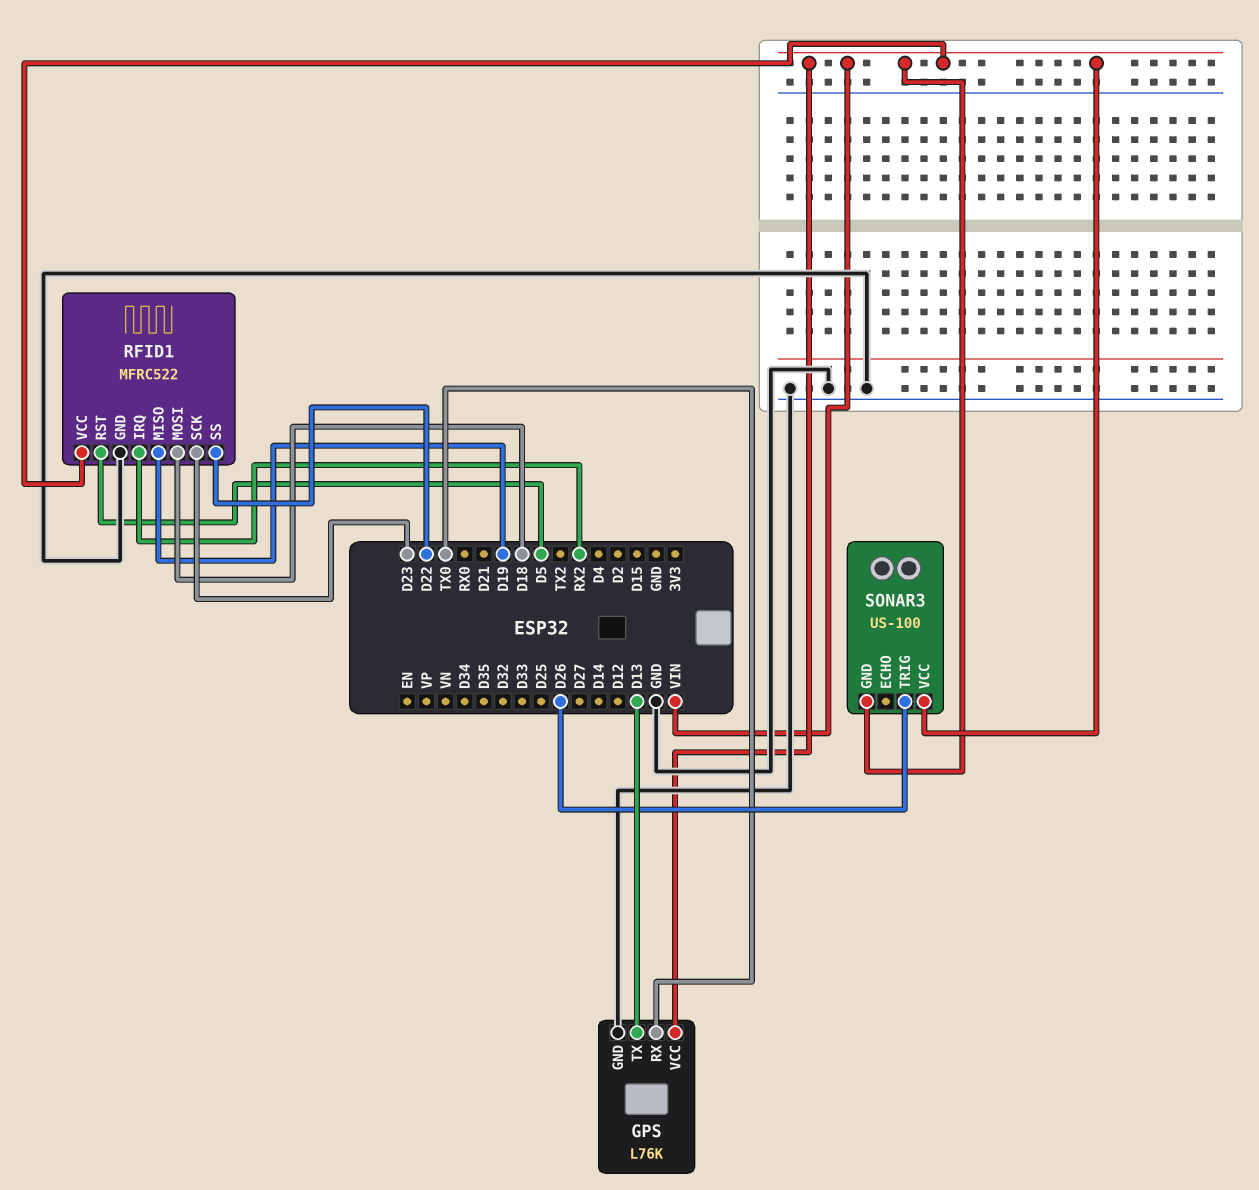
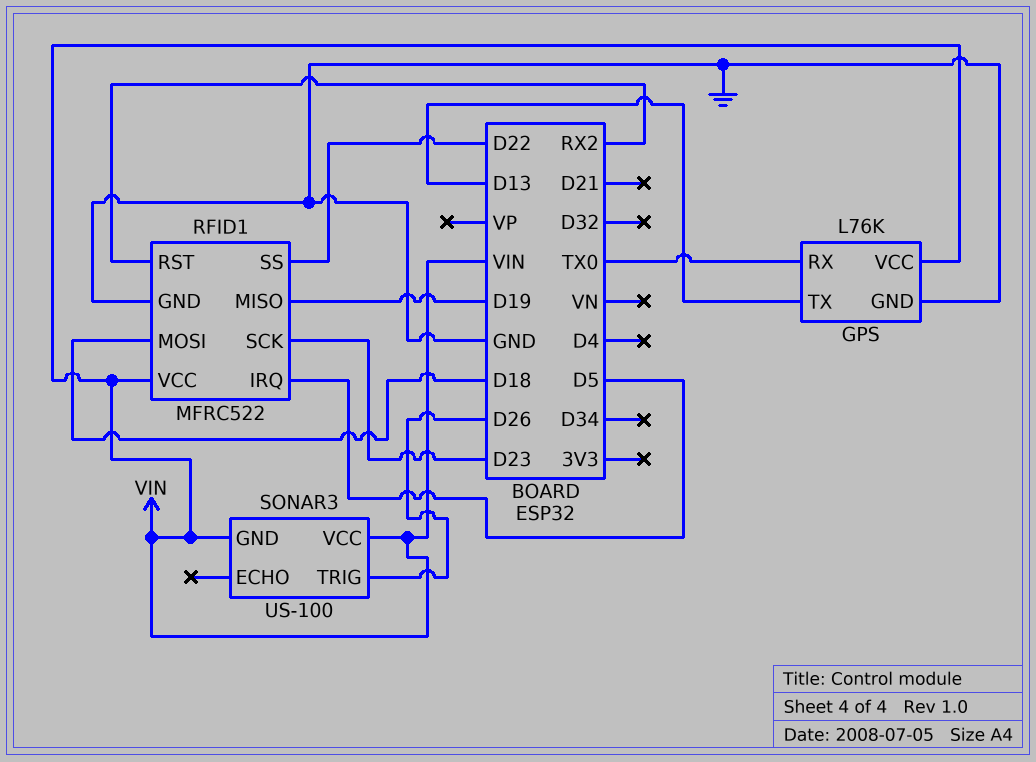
RFID1 pin IRQ: RX2 -> D5
RFID1 pin RST: D5 -> RX2

